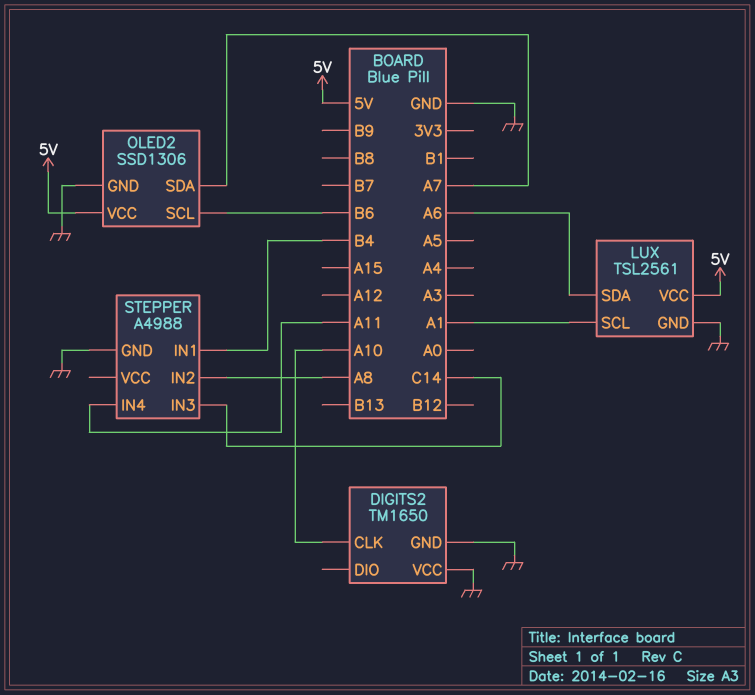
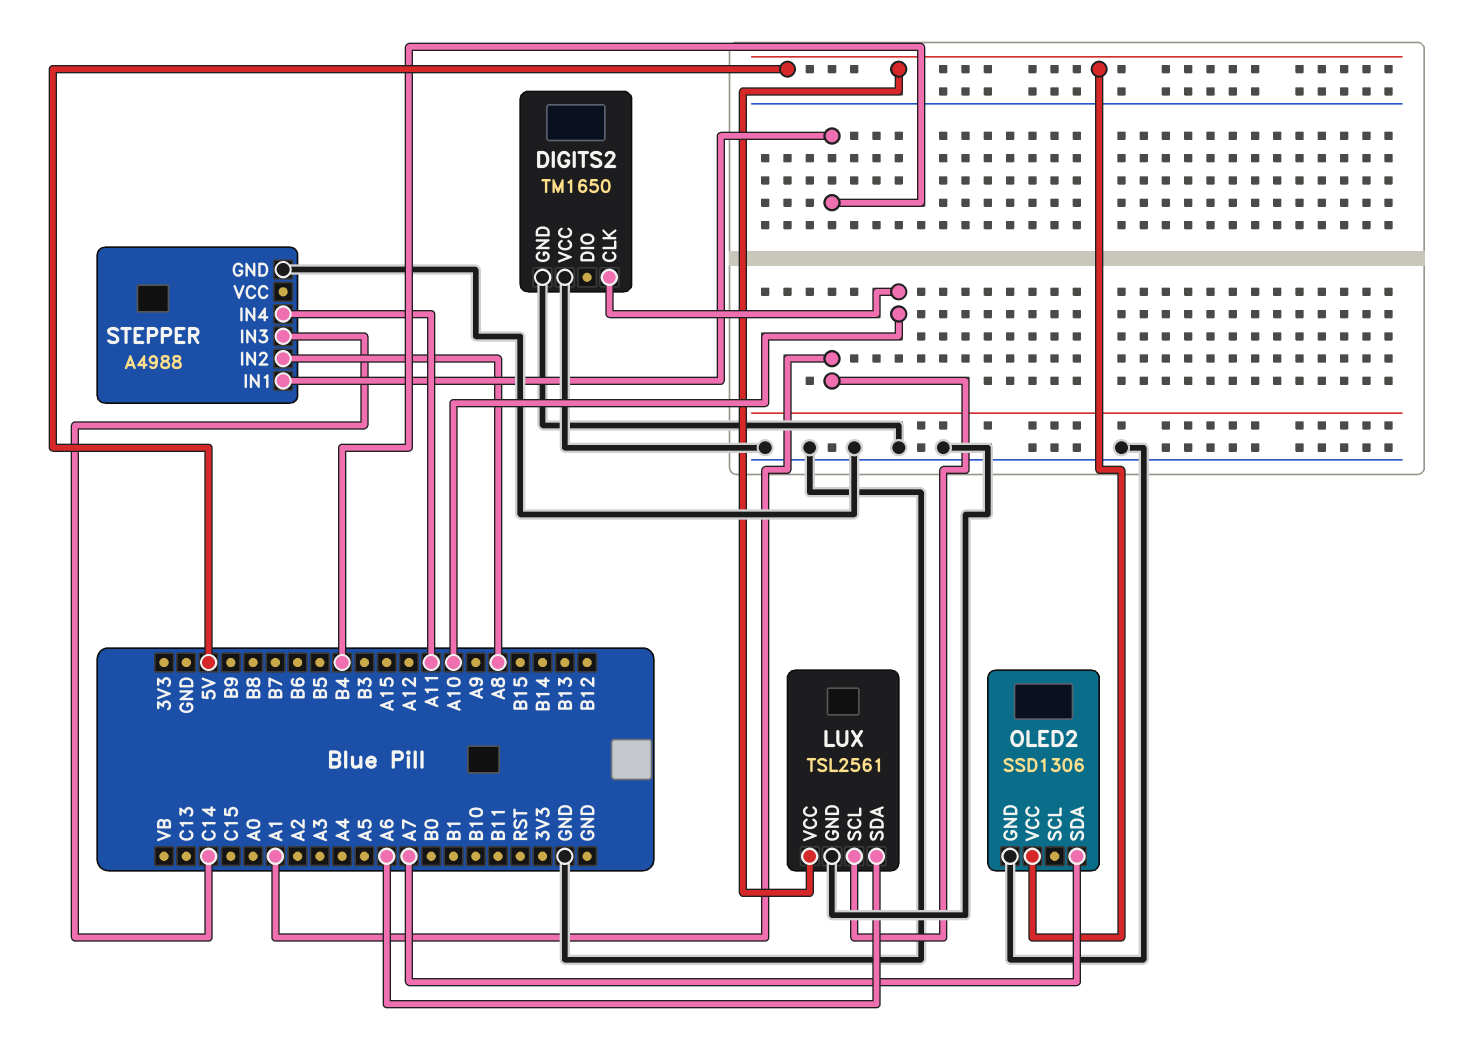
OLED2 pin SCL: B6 -> none

